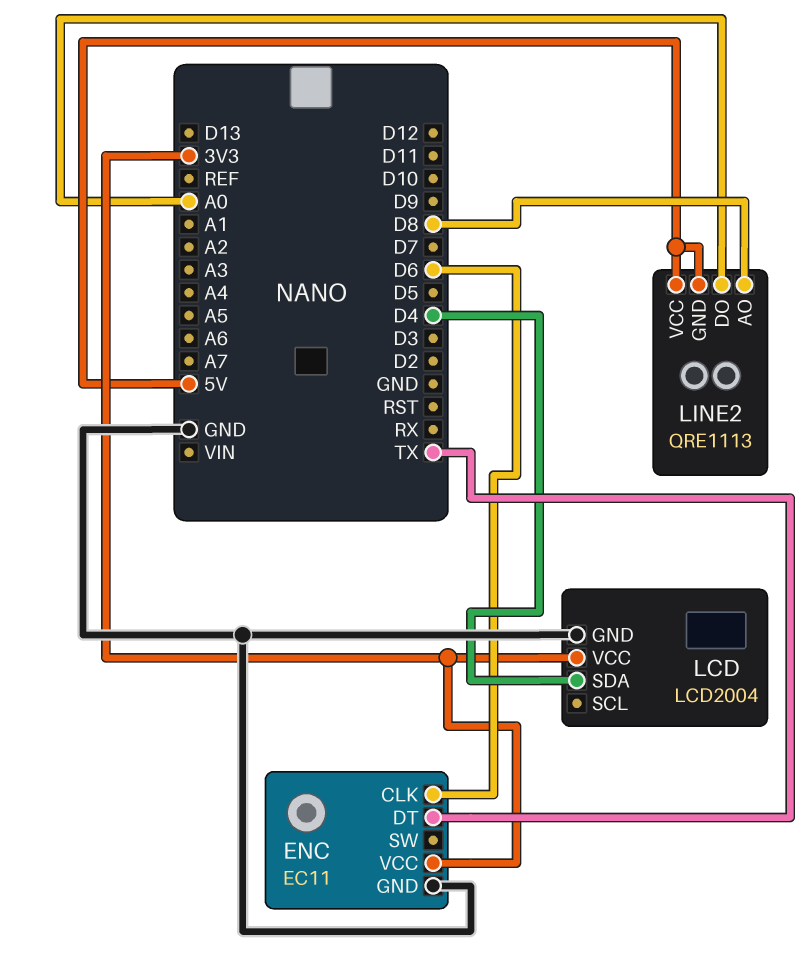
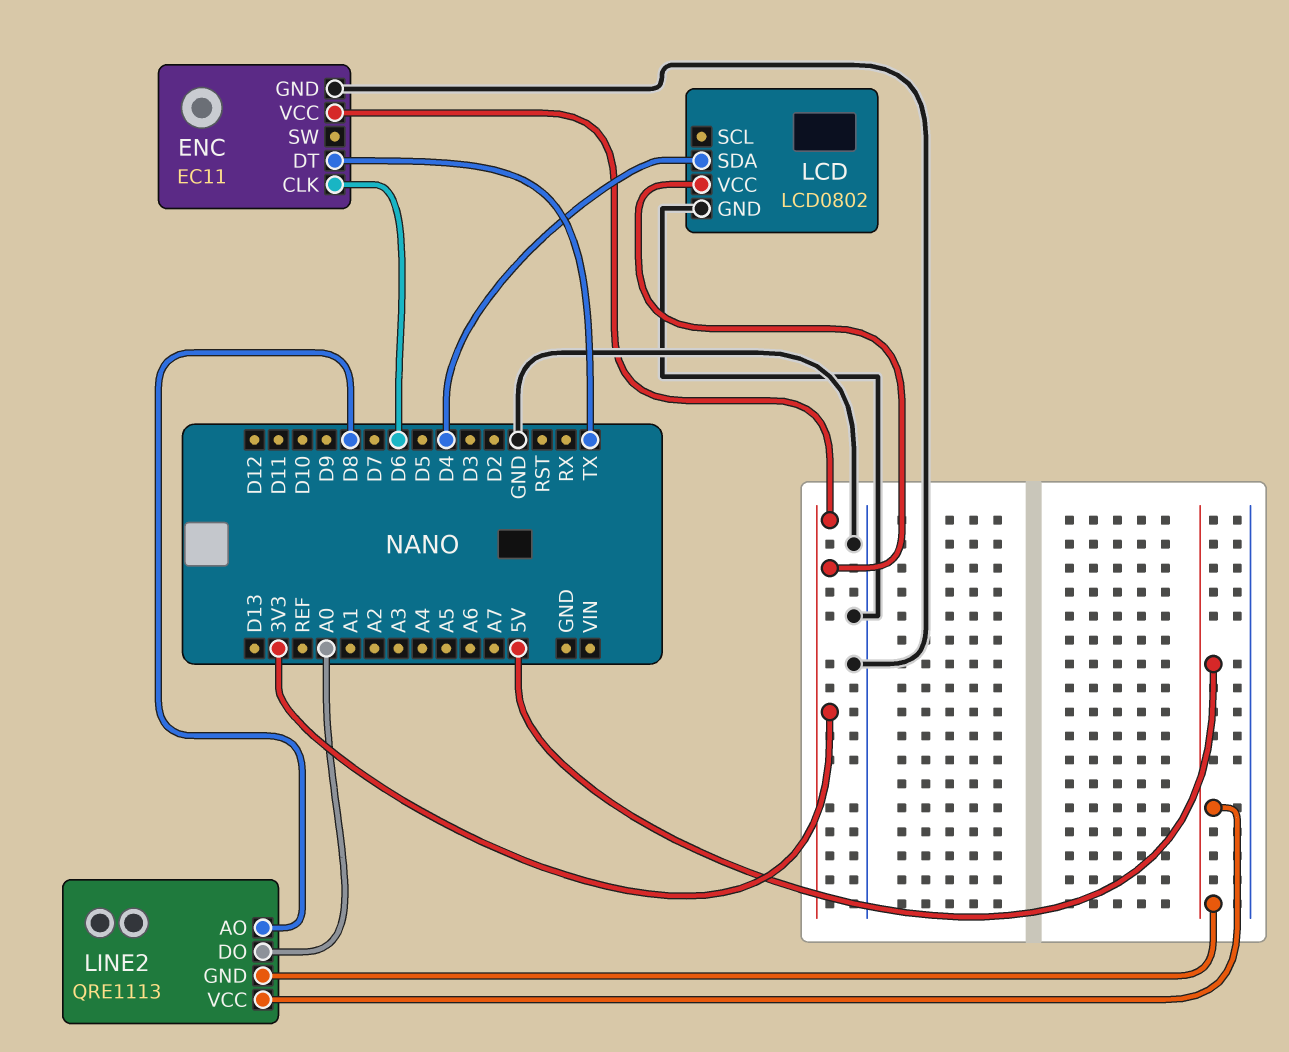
LCD: LCD2004 -> LCD0802

